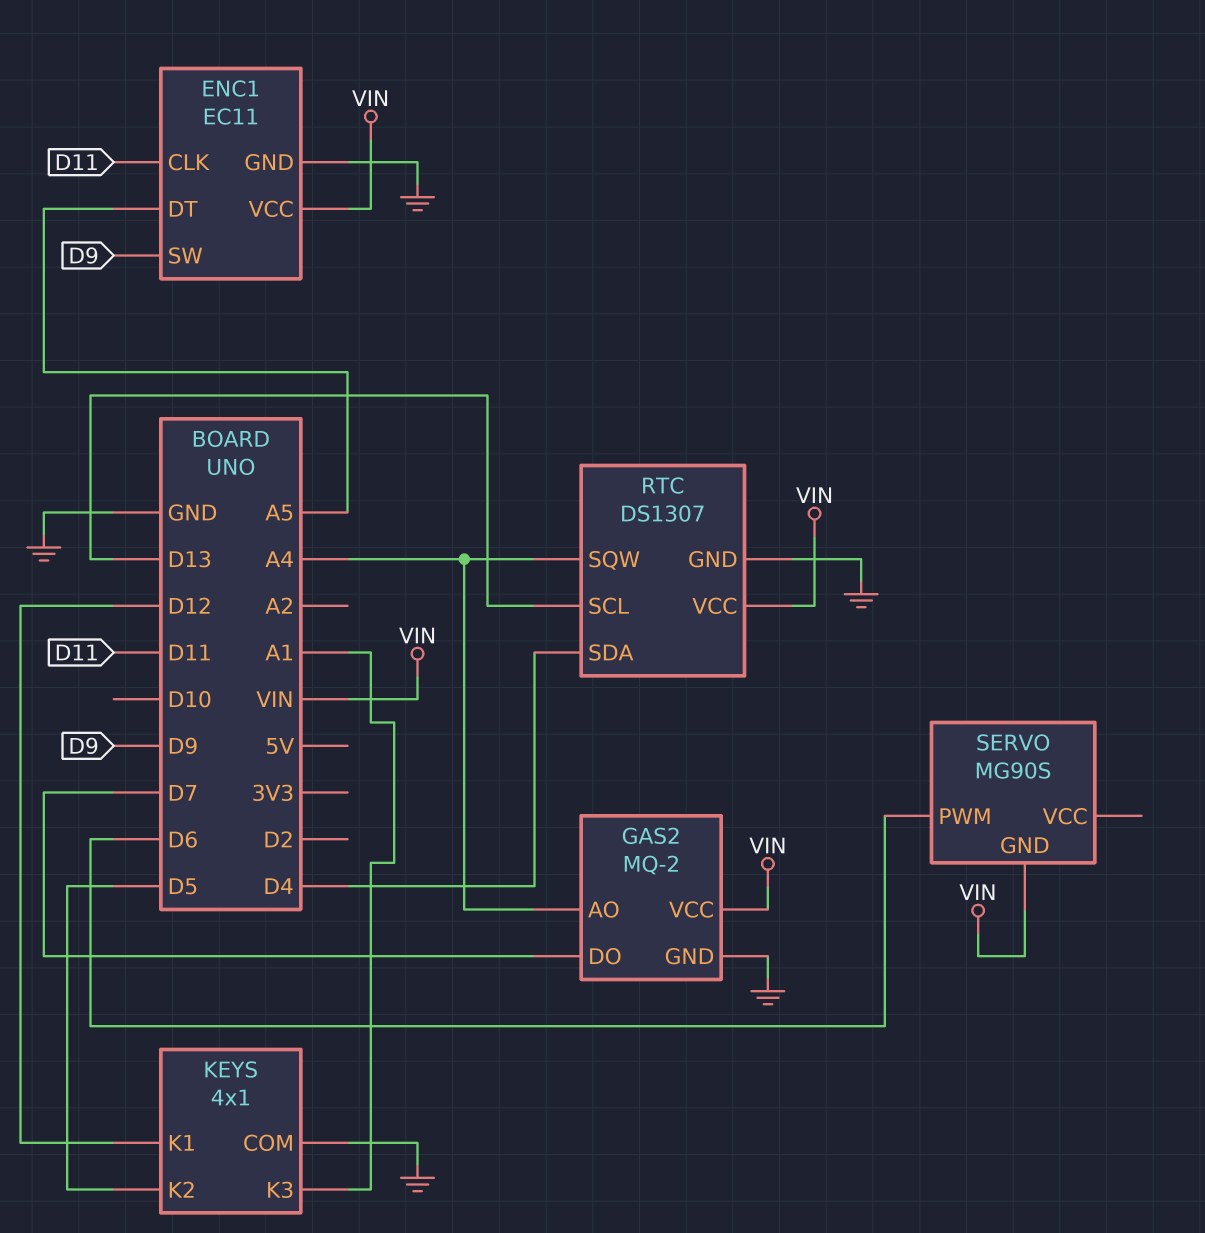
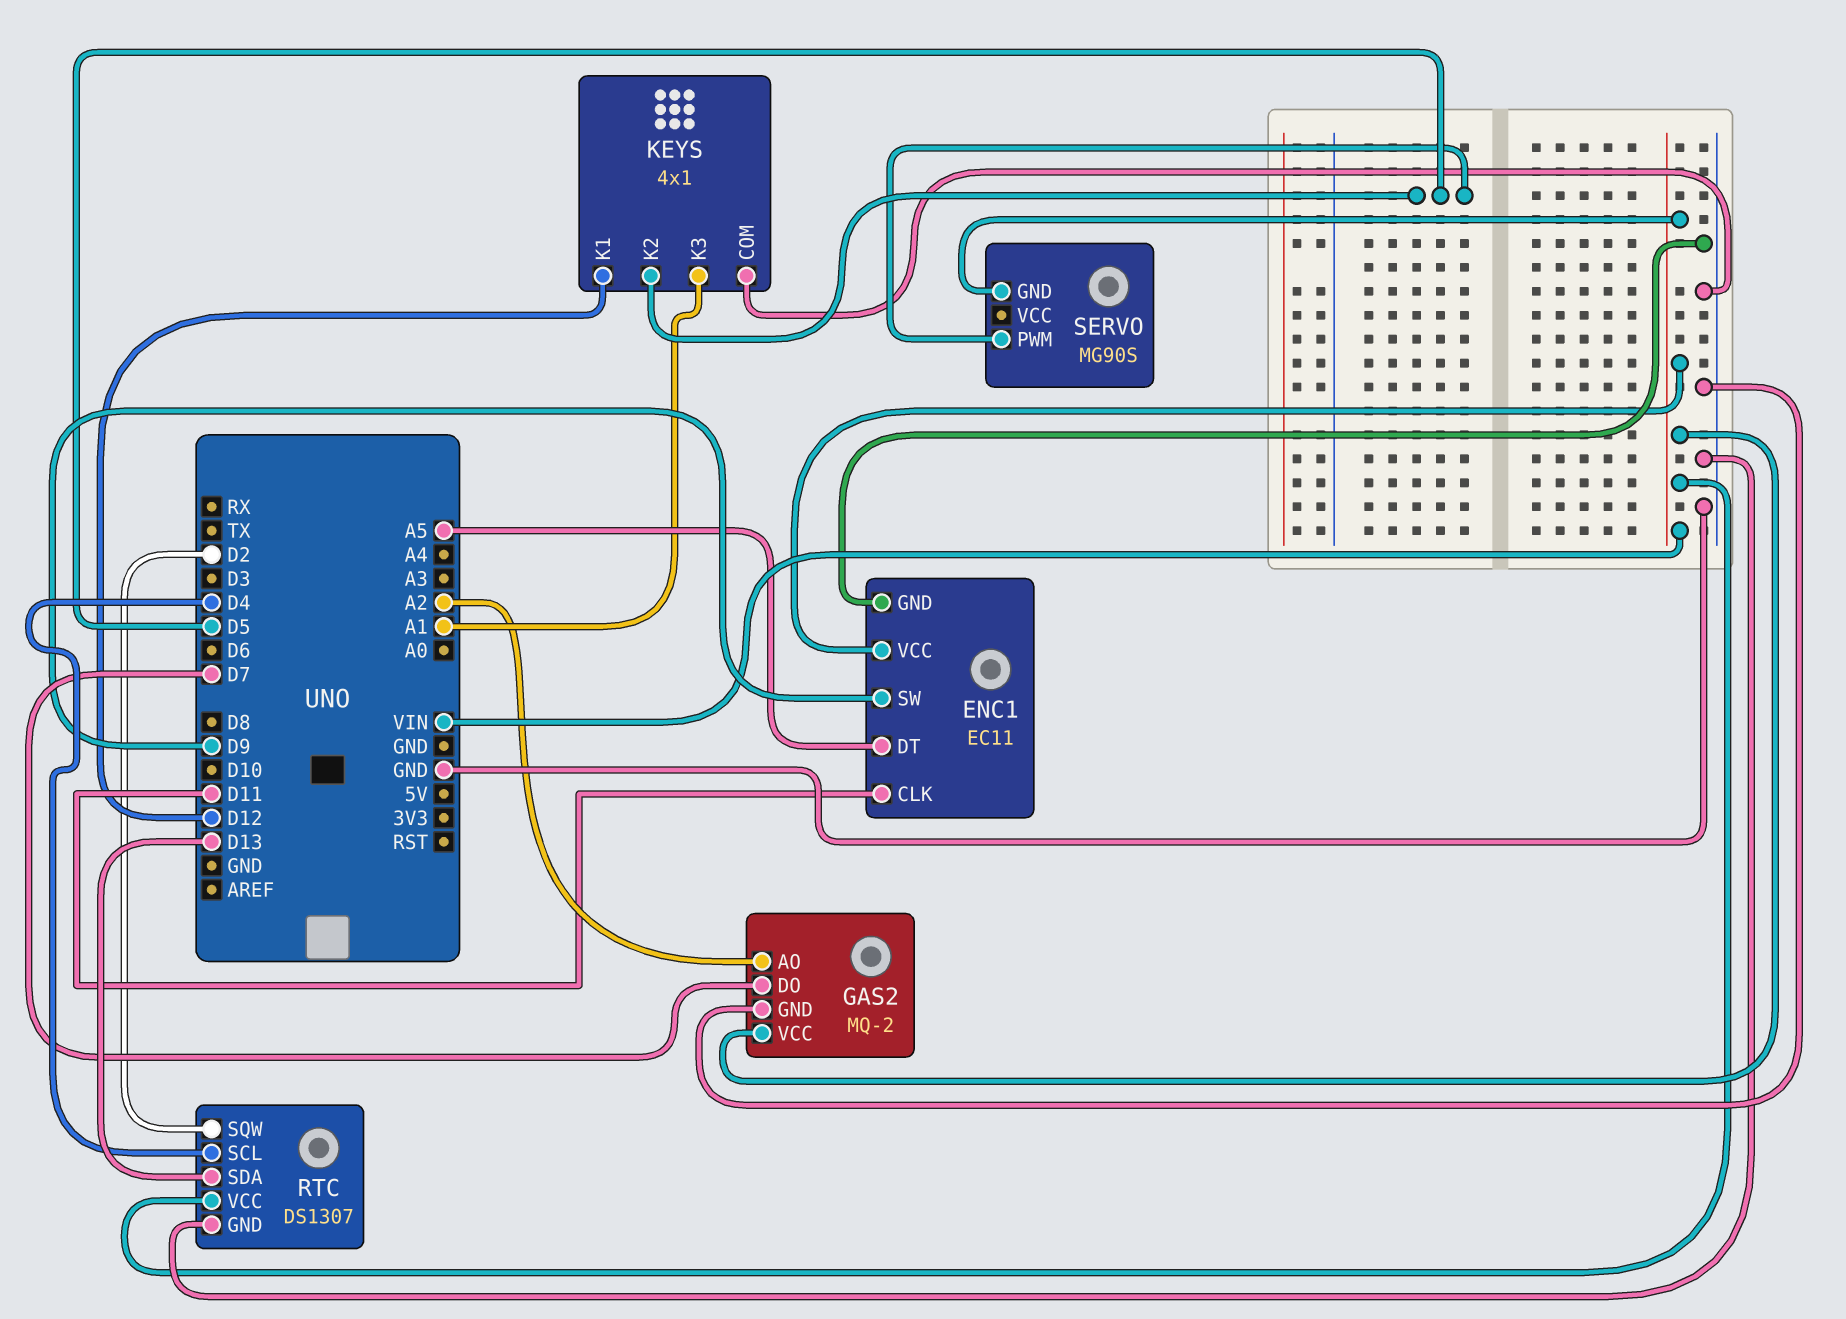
GAS2 pin AO: A4 -> A2
RTC pin SCL: D13 -> D4
RTC pin SDA: D4 -> D13
RTC pin SQW: A4 -> D2
SERVO pin PWM: D6 -> D5

